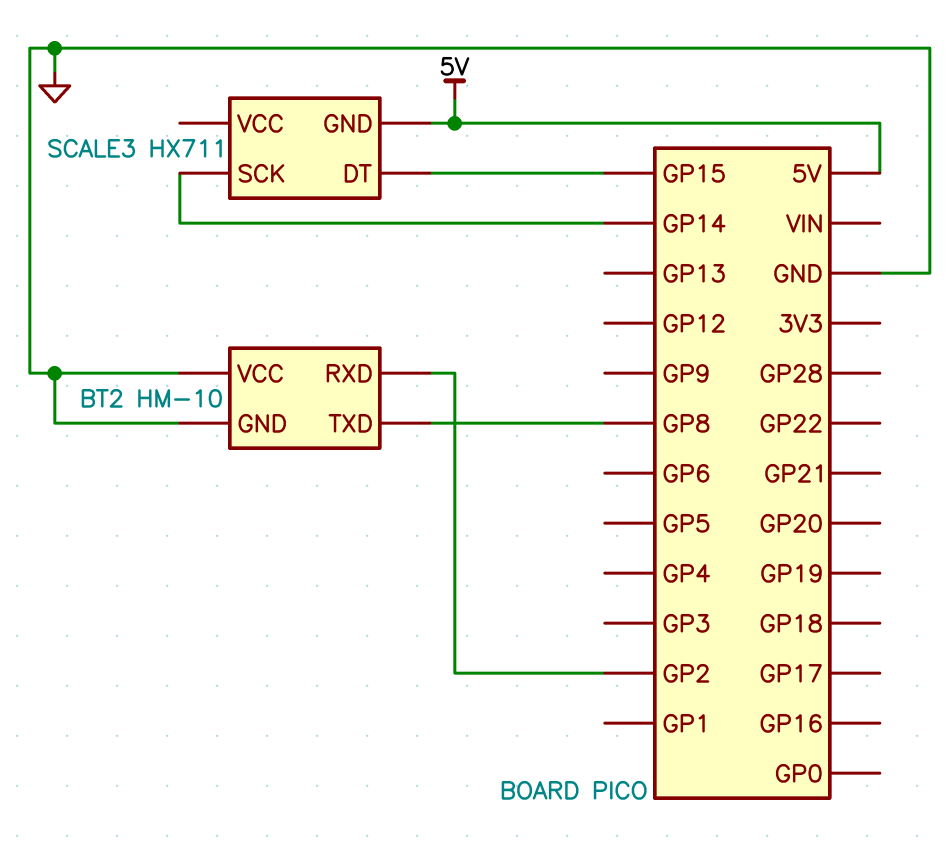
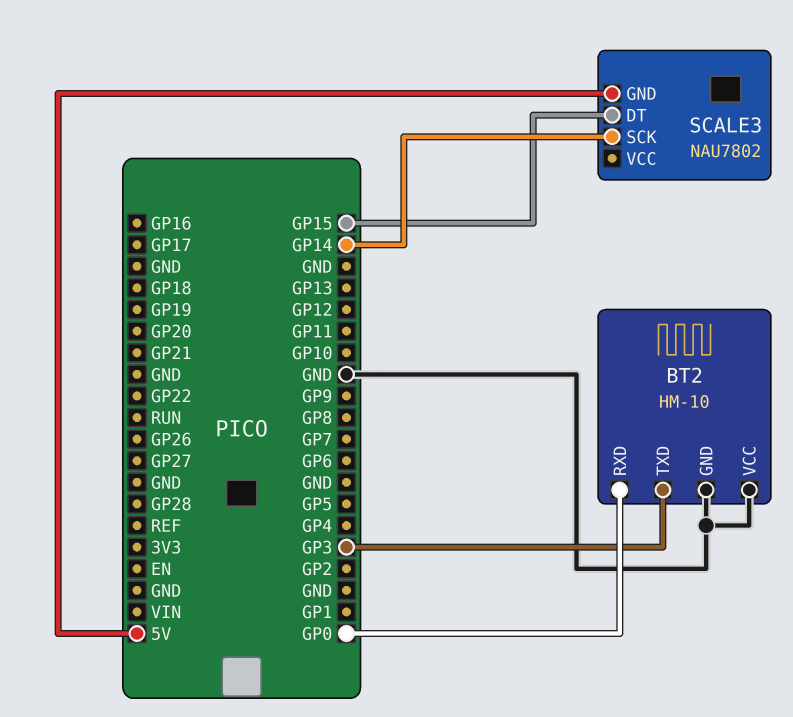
BT2 pin RXD: GP2 -> GP0
BT2 pin TXD: GP8 -> GP3
SCALE3: HX711 -> NAU7802

